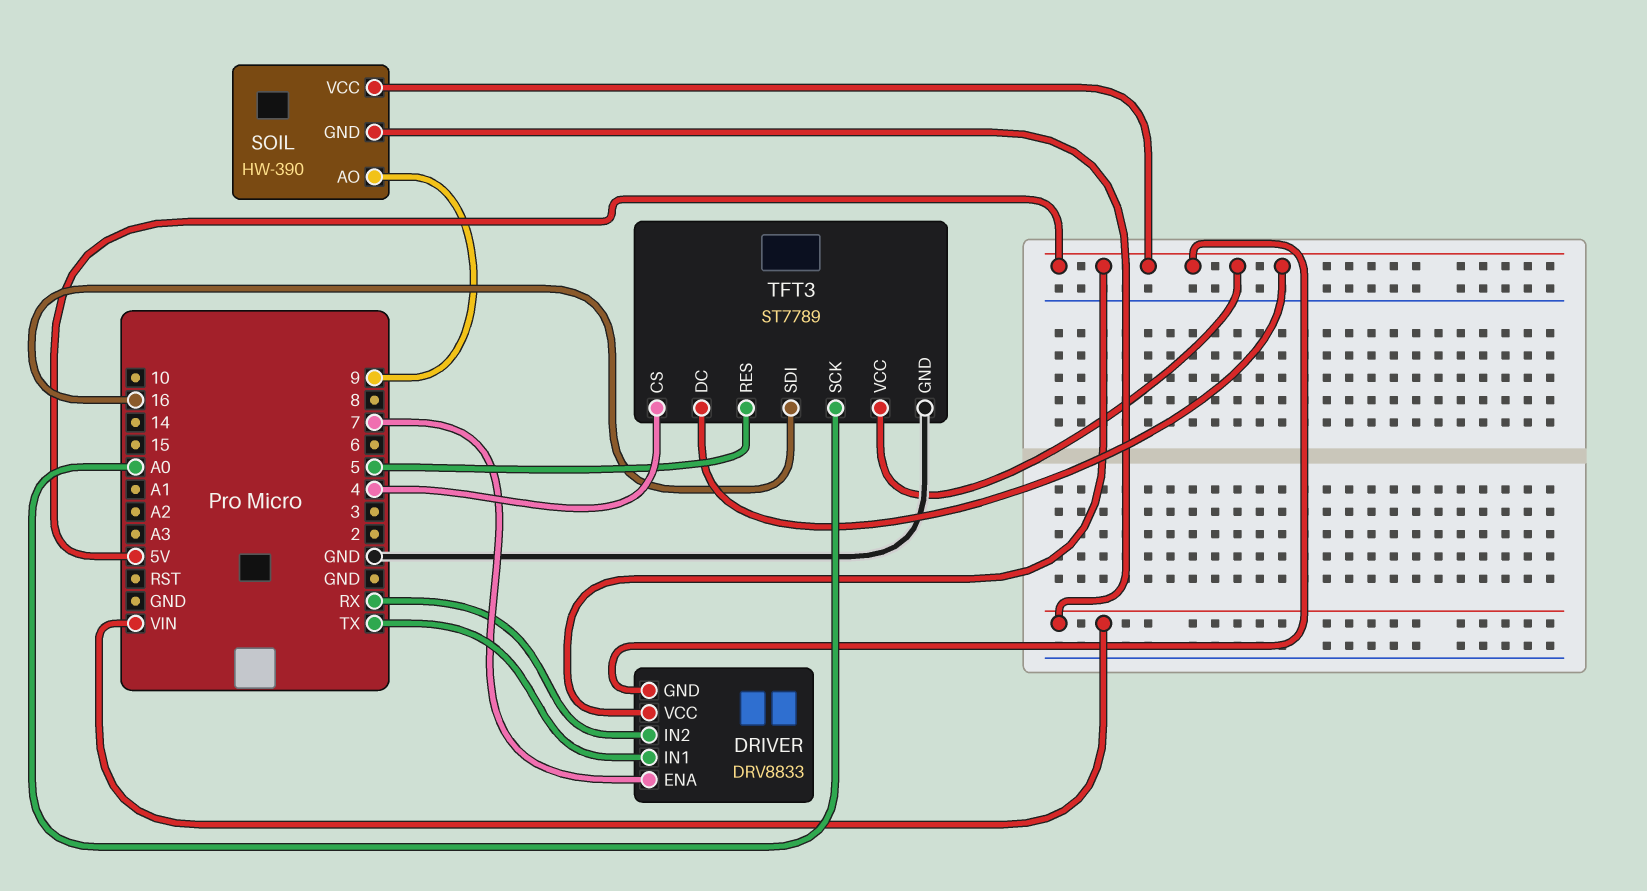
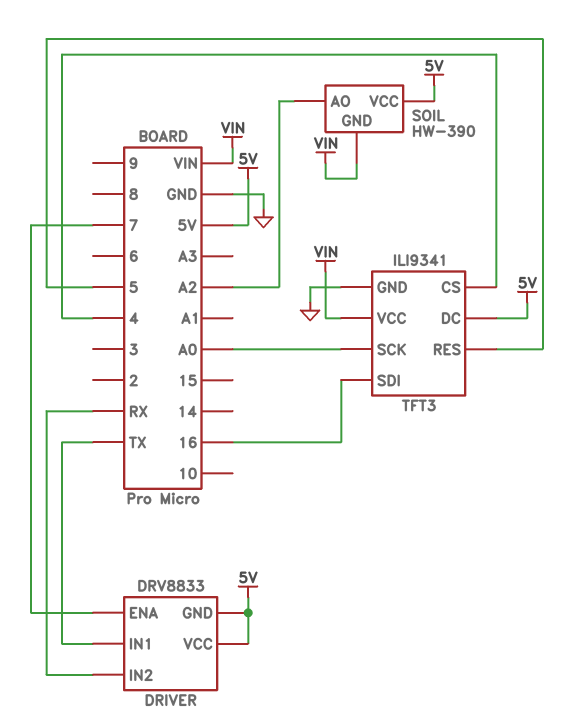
SOIL pin AO: 9 -> A2
TFT3: ST7789 -> ILI9341
TFT3 pin VCC: 5V -> VIN

